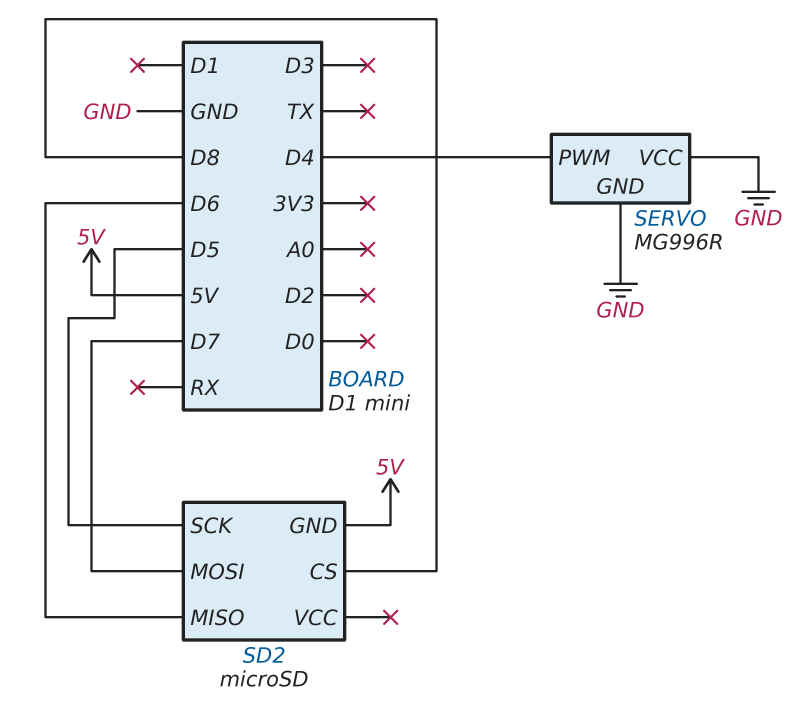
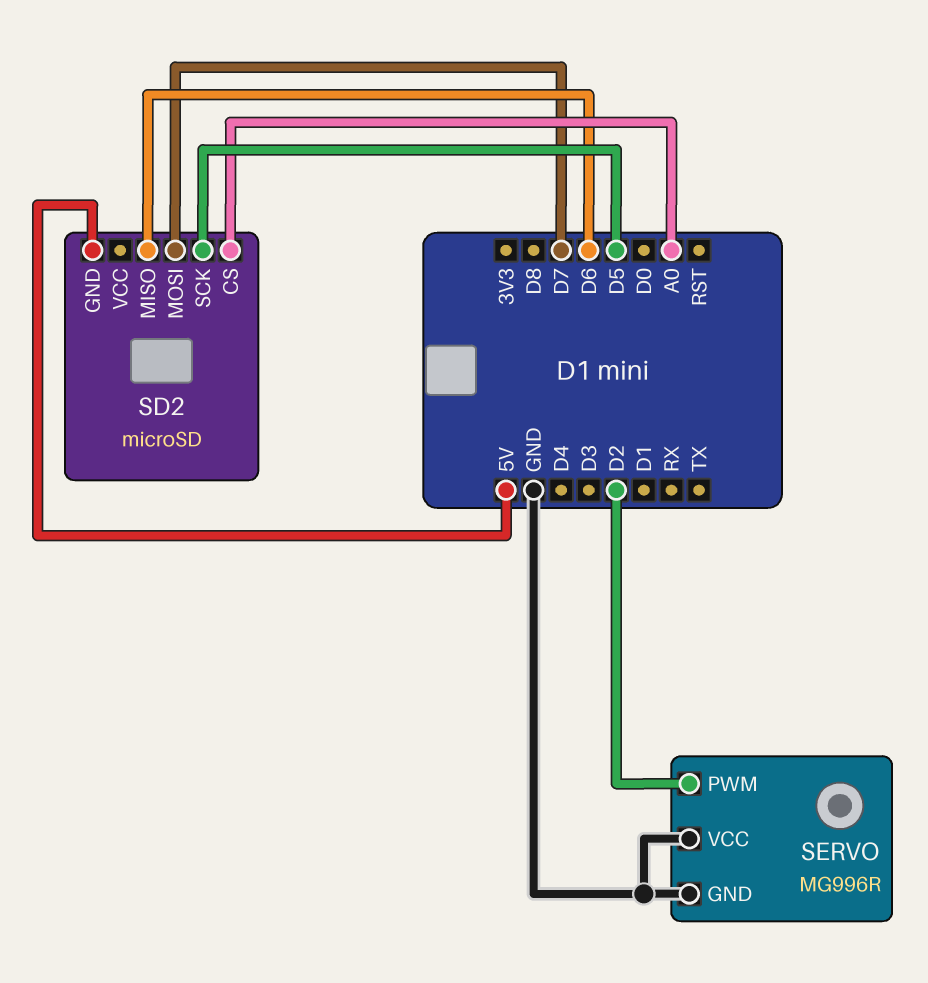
SD2 pin CS: D8 -> A0
SERVO pin PWM: D4 -> D2

